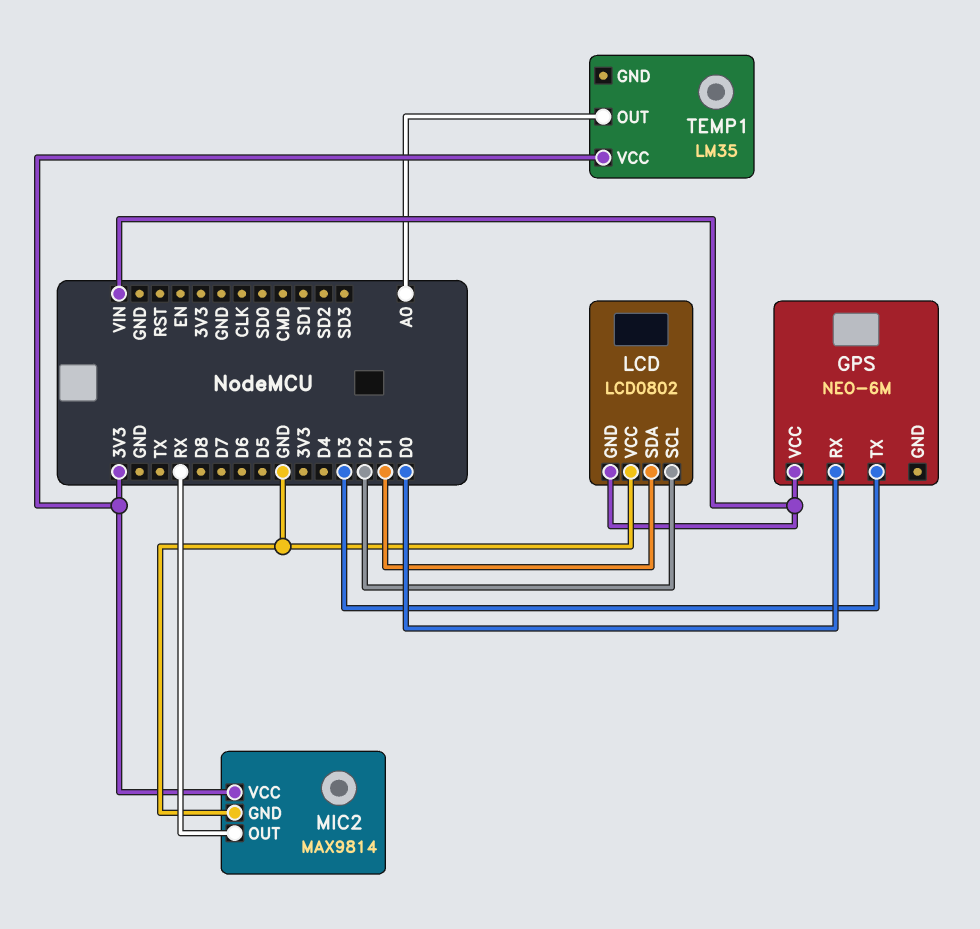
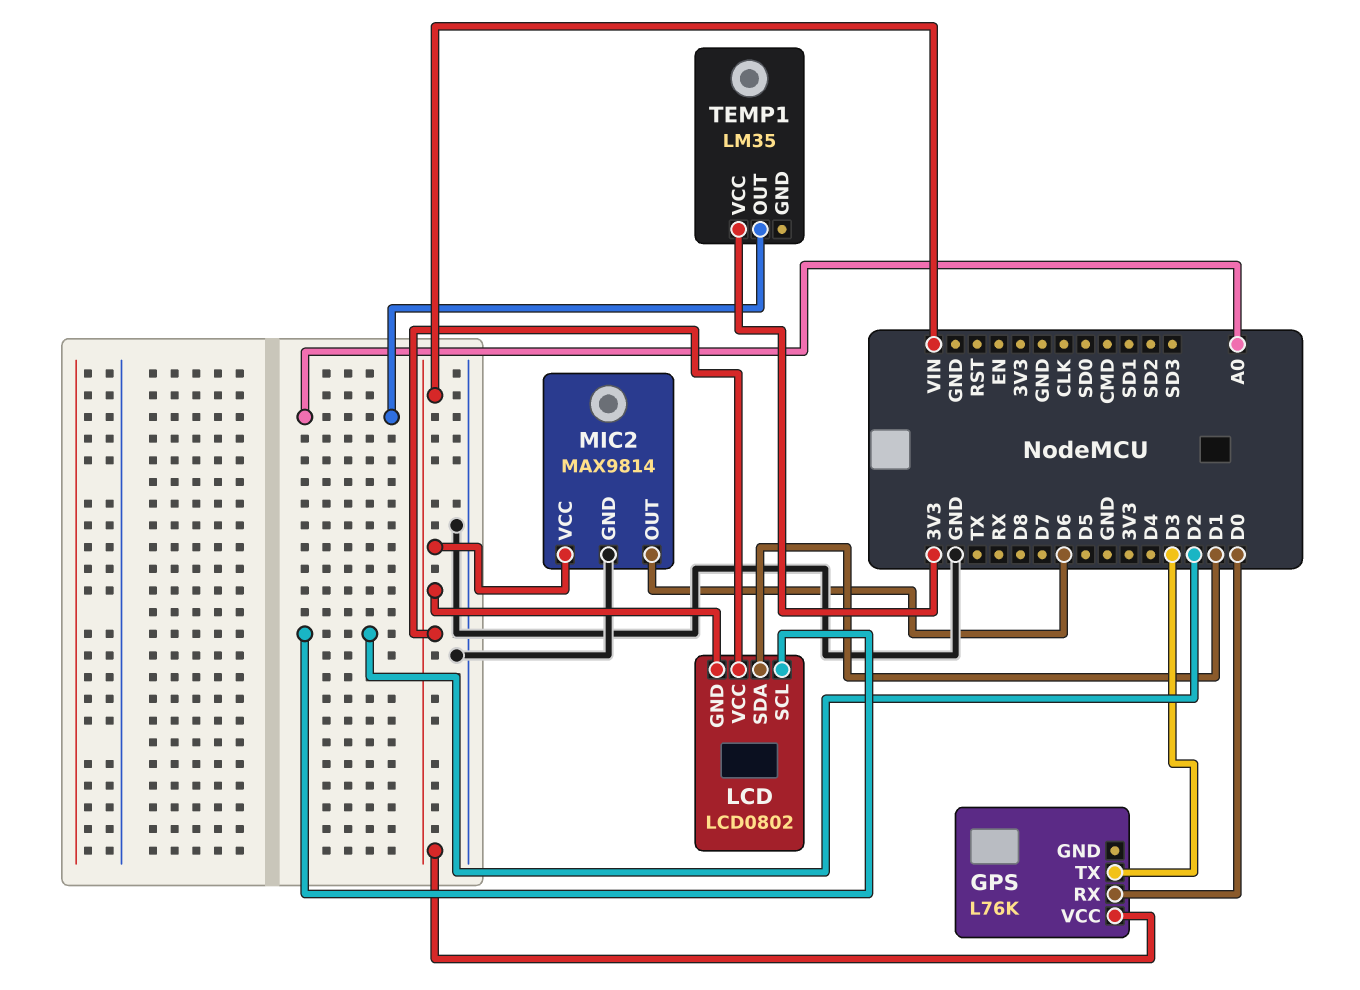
GPS: NEO-6M -> L76K
LCD pin VCC: GND -> VIN
MIC2 pin OUT: RX -> D6
MIC2 pin VCC: 3V3 -> VIN

